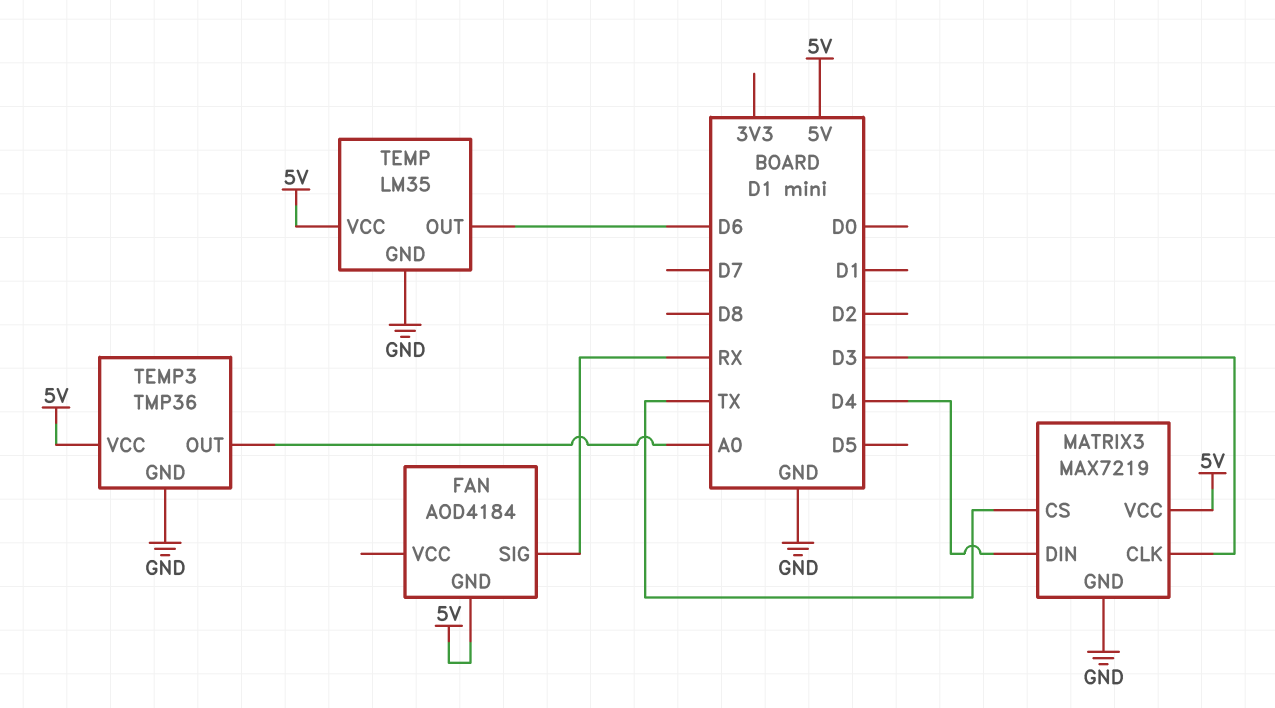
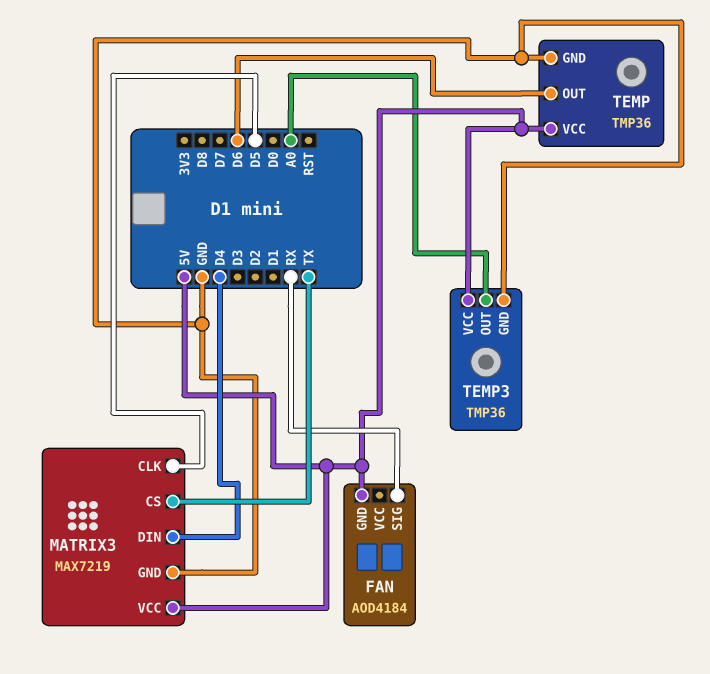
MATRIX3 pin CLK: D3 -> D5
TEMP: LM35 -> TMP36

